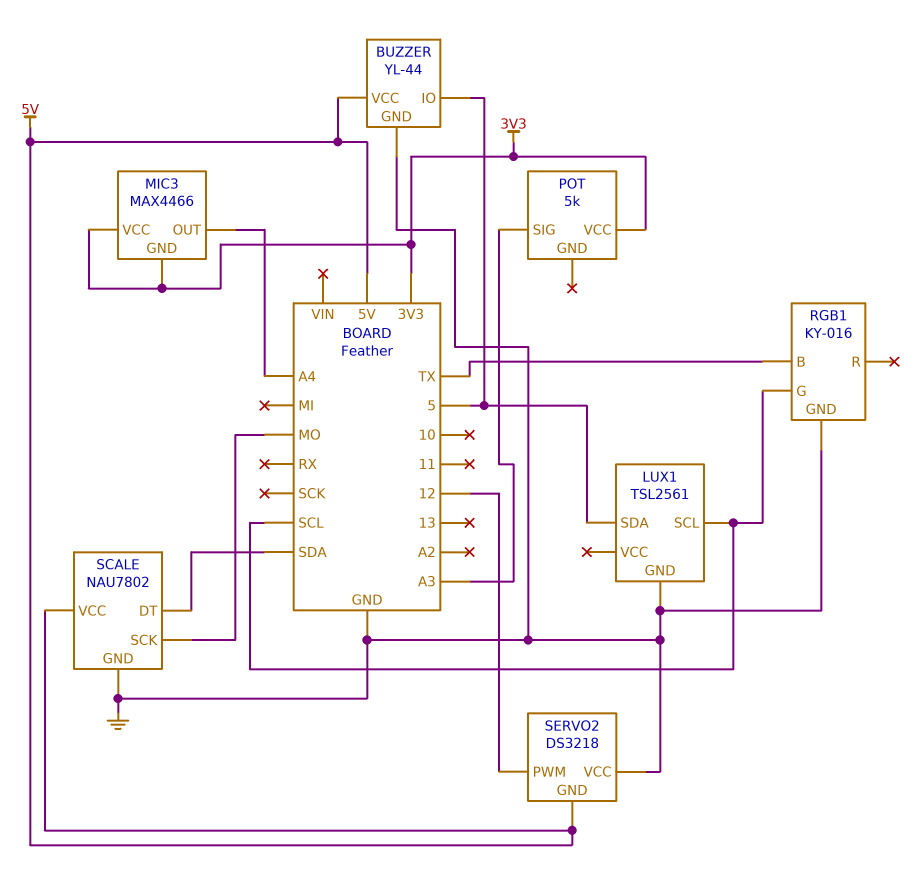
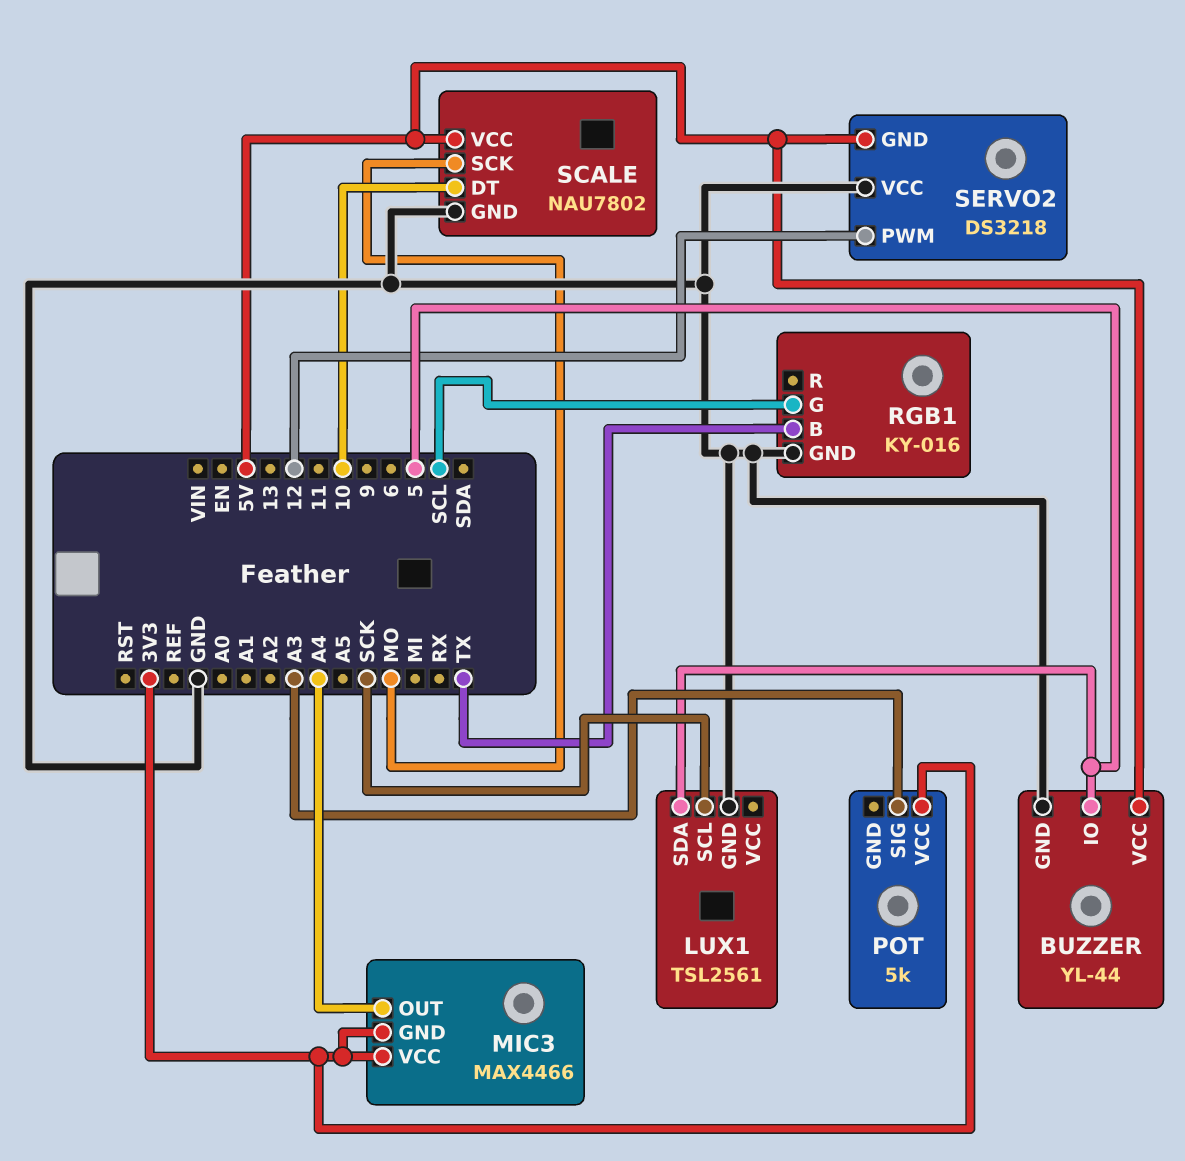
LUX1 pin SCL: SCL -> SCK
SCALE pin DT: SDA -> 10

